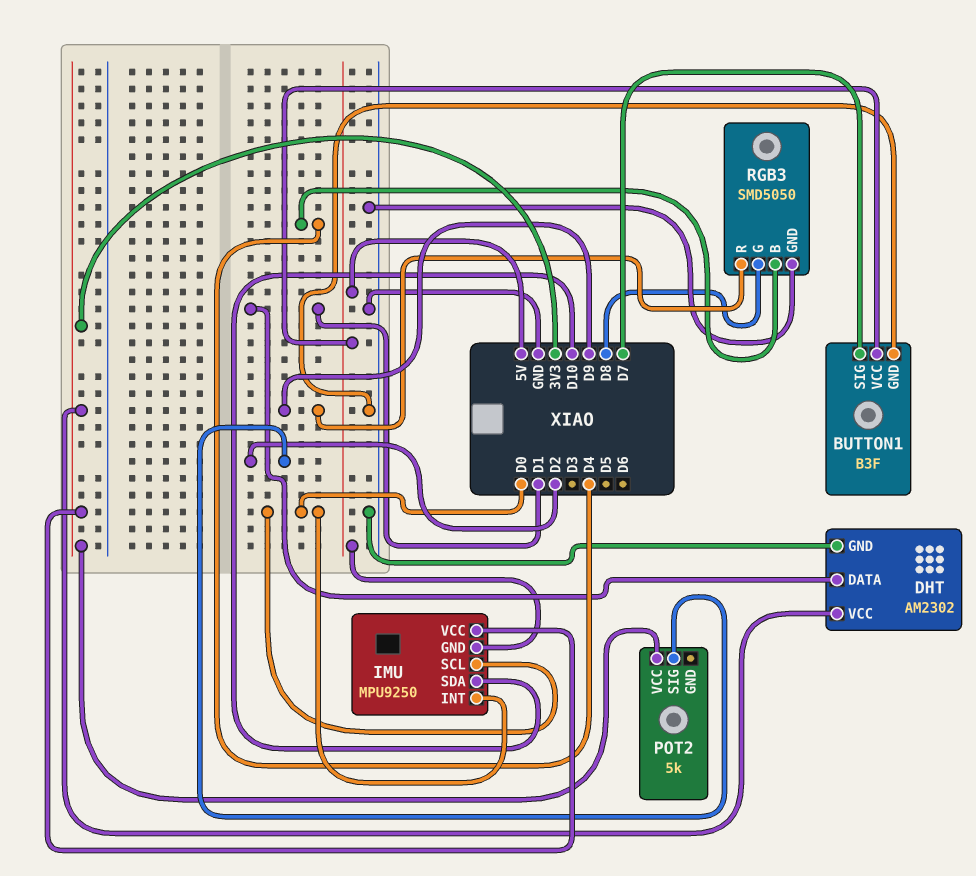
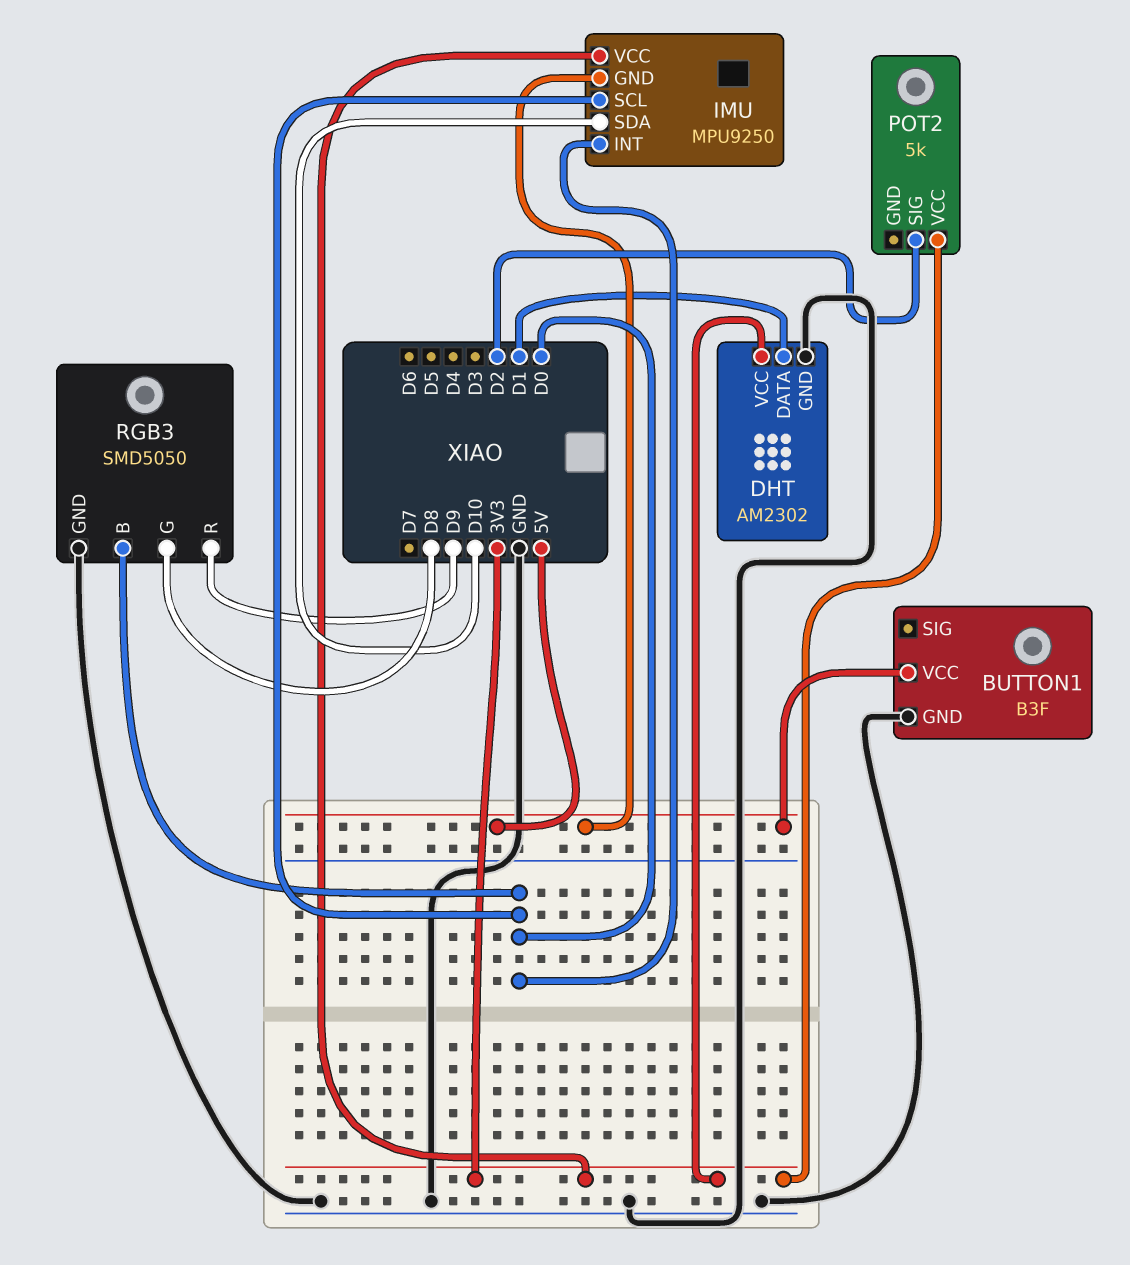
BUTTON1 pin SIG: D7 -> none
RGB3 pin B: D4 -> D0

